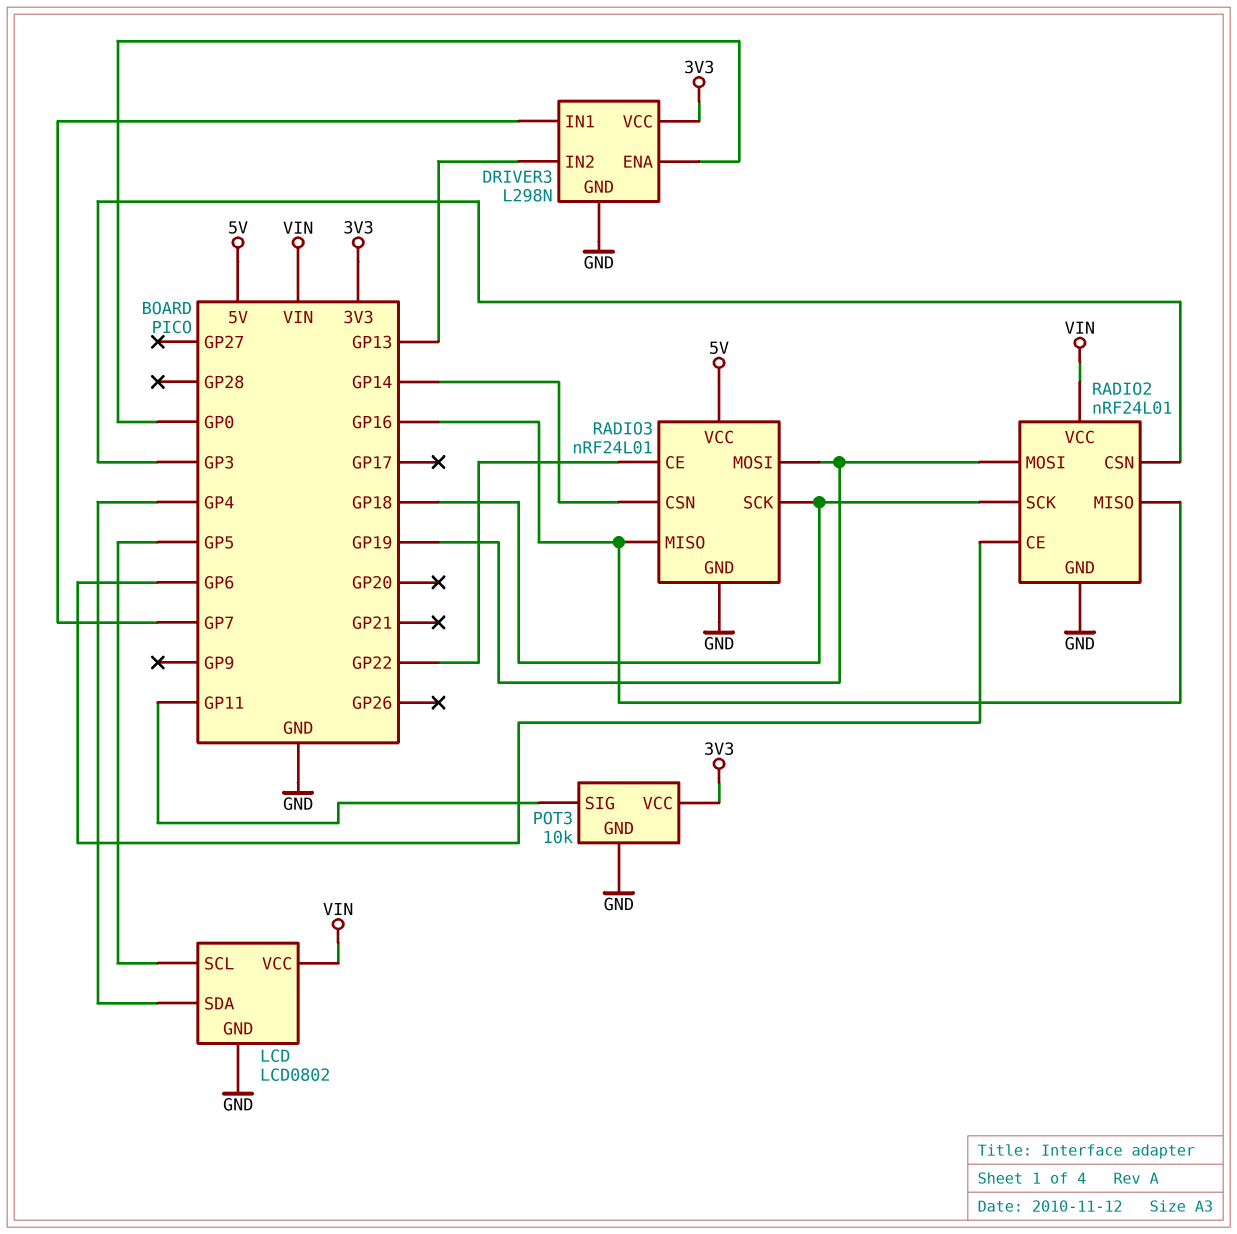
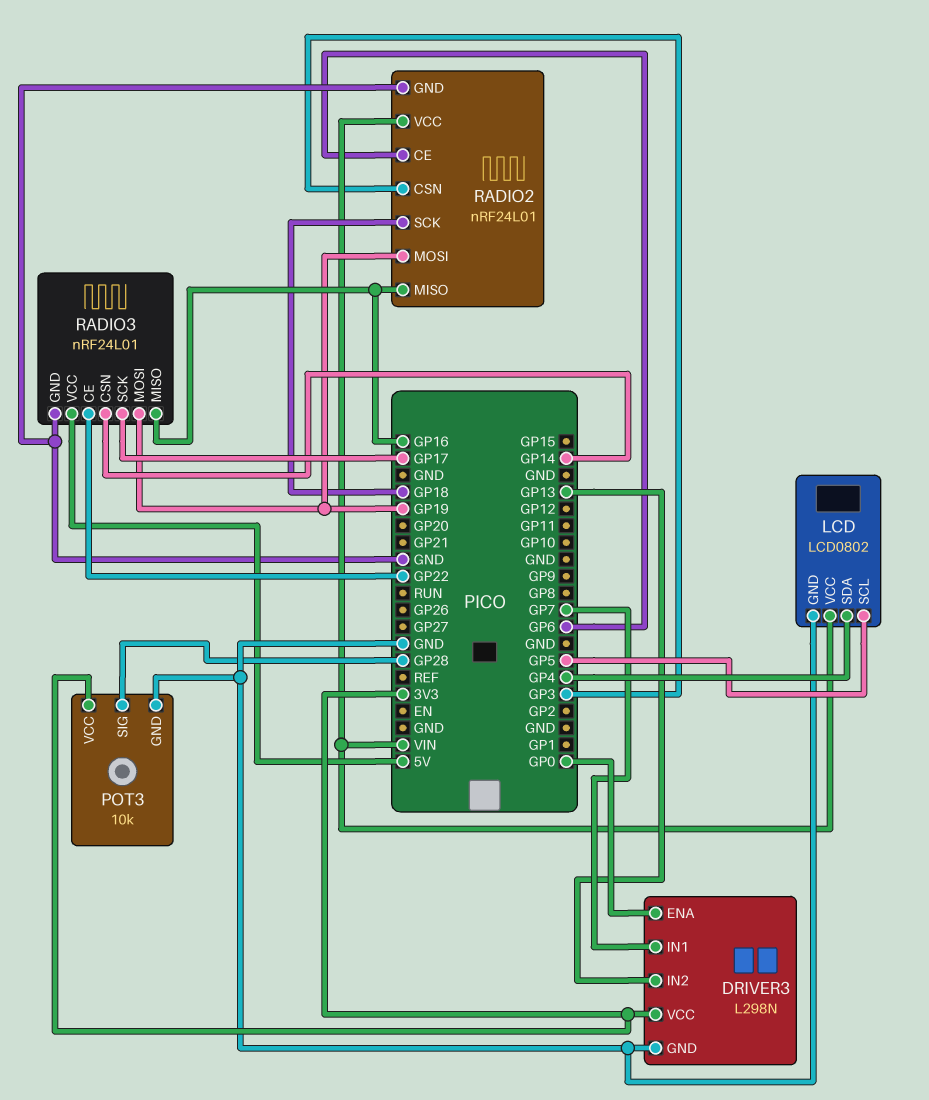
POT3 pin SIG: GP11 -> GP28
RADIO3 pin SCK: GP18 -> GP17

